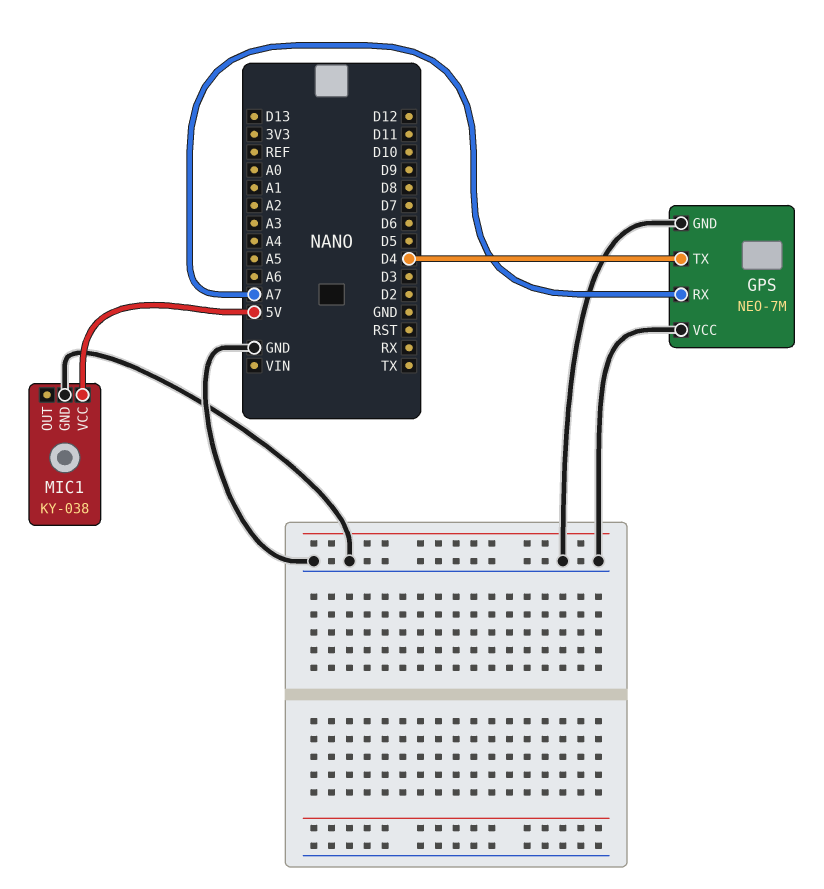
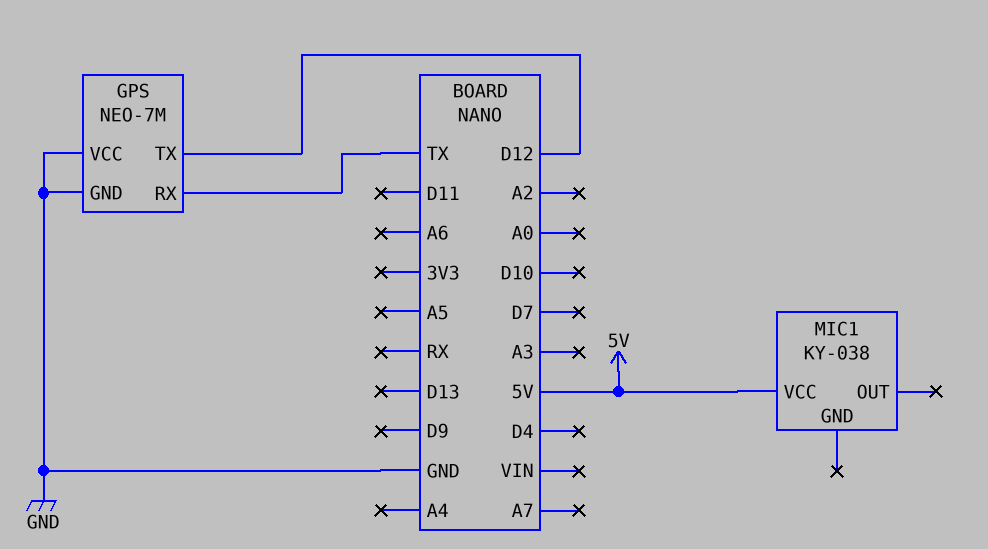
GPS pin RX: A7 -> TX
GPS pin TX: D4 -> D12
MIC1 pin GND: GND -> none

